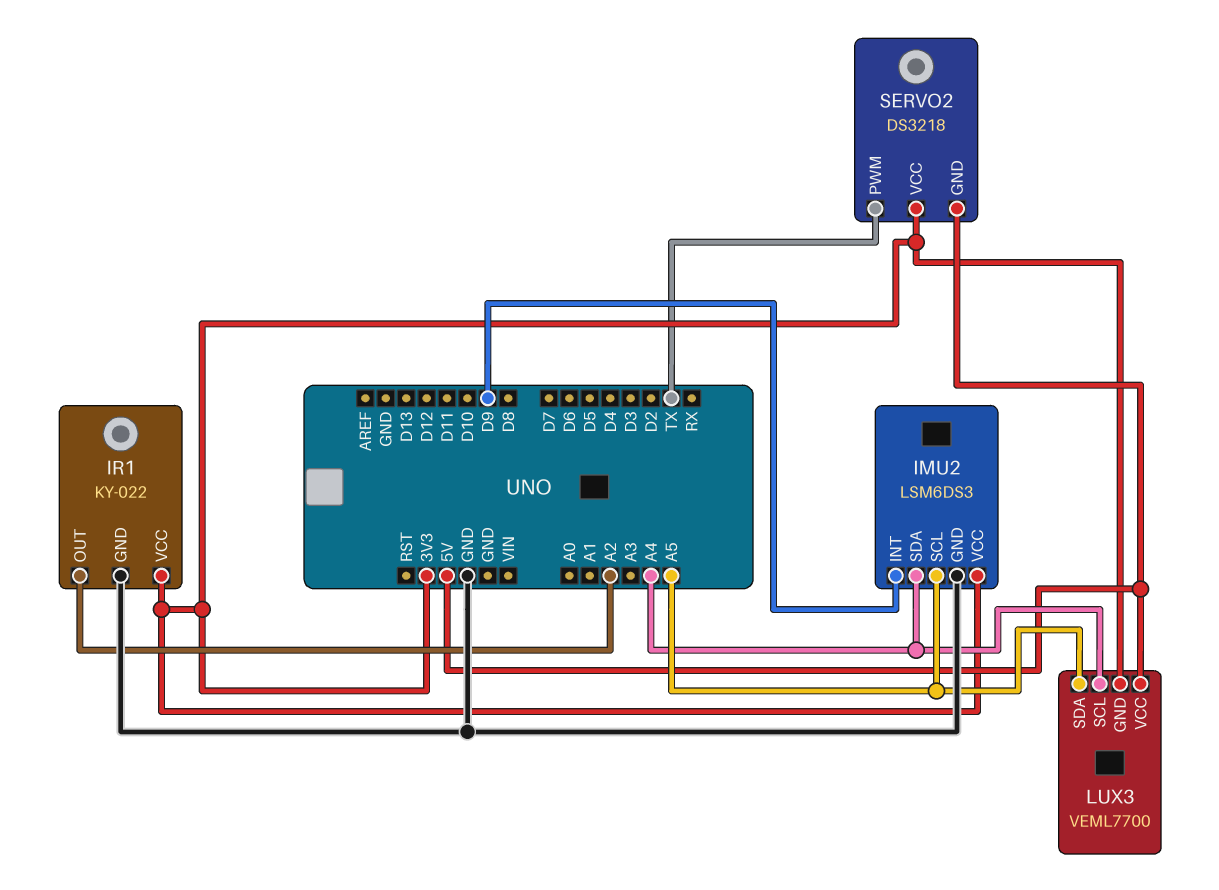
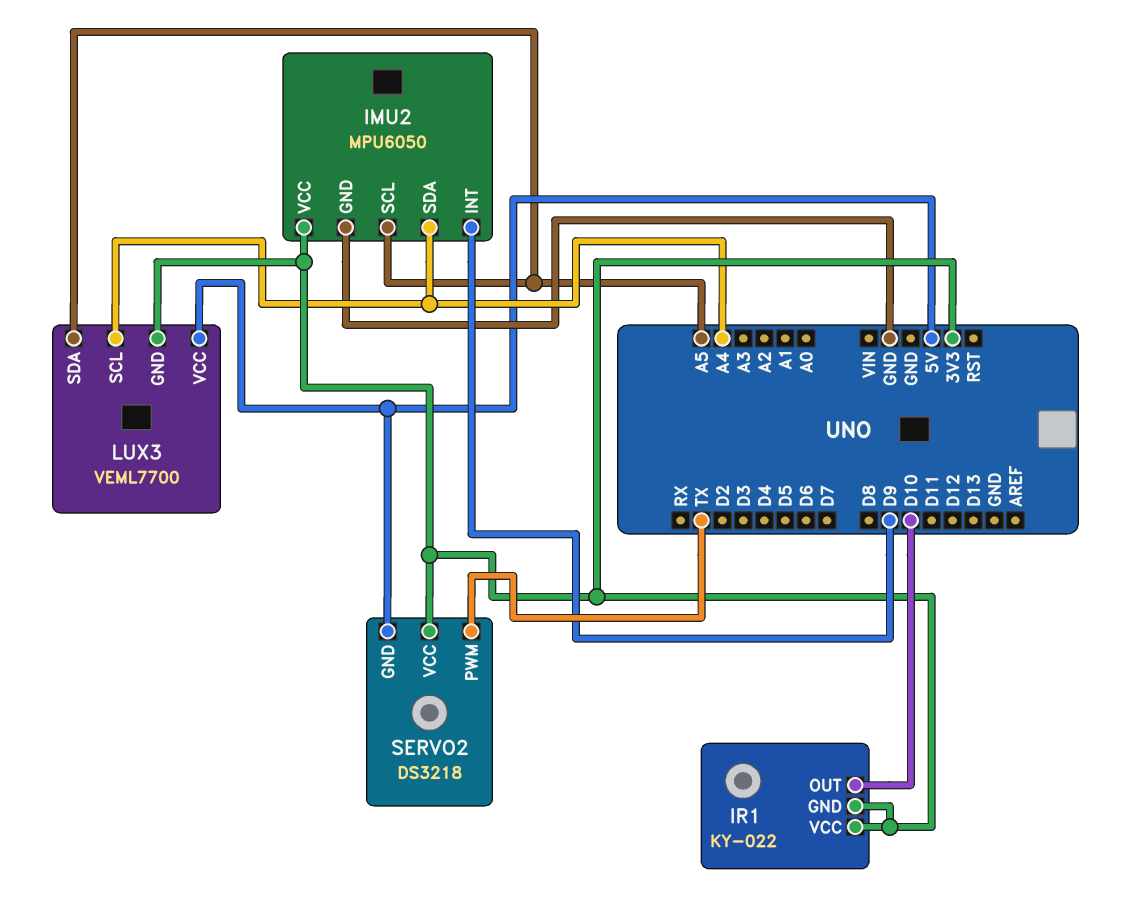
IMU2: LSM6DS3 -> MPU6050
IR1 pin GND: GND -> 3V3
IR1 pin OUT: A2 -> D10

